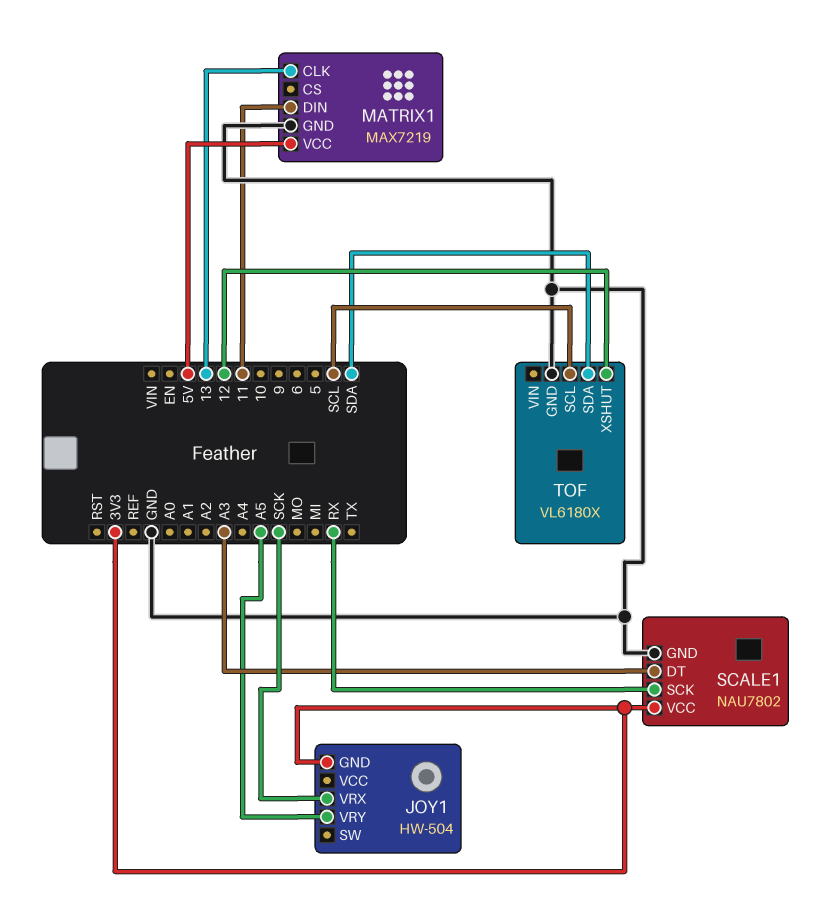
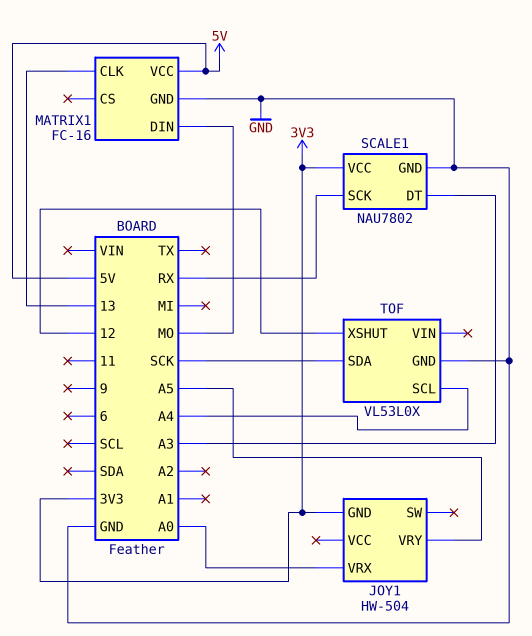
JOY1 pin VRX: SCK -> A0
MATRIX1: MAX7219 -> FC-16
MATRIX1 pin DIN: 11 -> MO
TOF: VL6180X -> VL53L0X
TOF pin SCL: SCL -> A4
TOF pin SDA: SDA -> SCK

